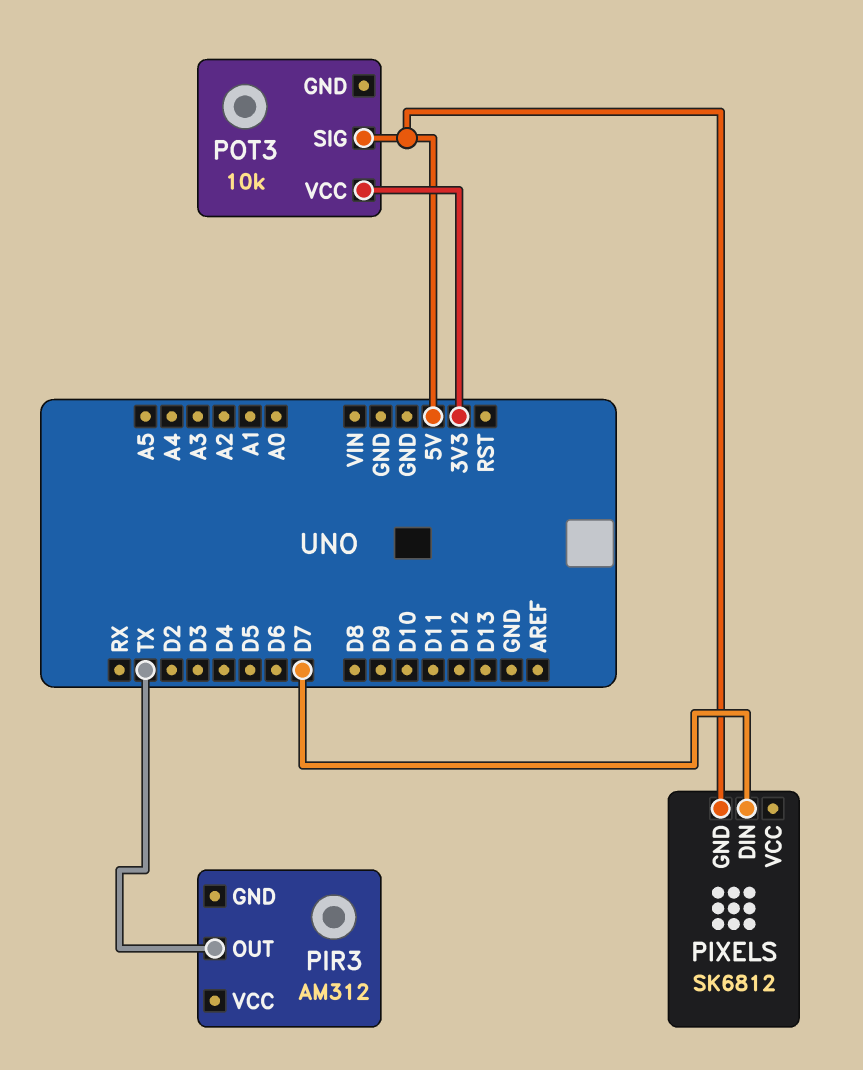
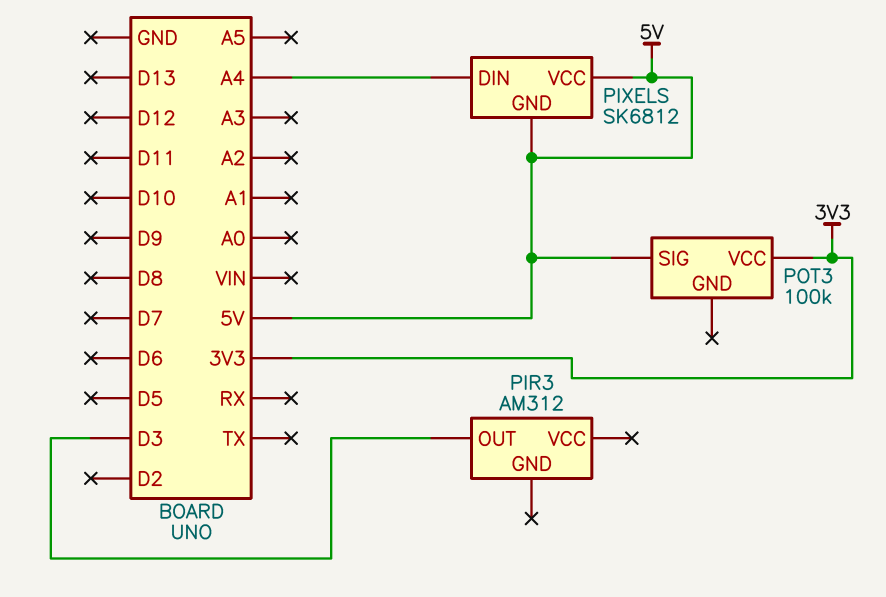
PIR3 pin OUT: TX -> D3
PIXELS pin DIN: D7 -> A4
PIXELS pin VCC: none -> 5V
POT3: 10k -> 100k

